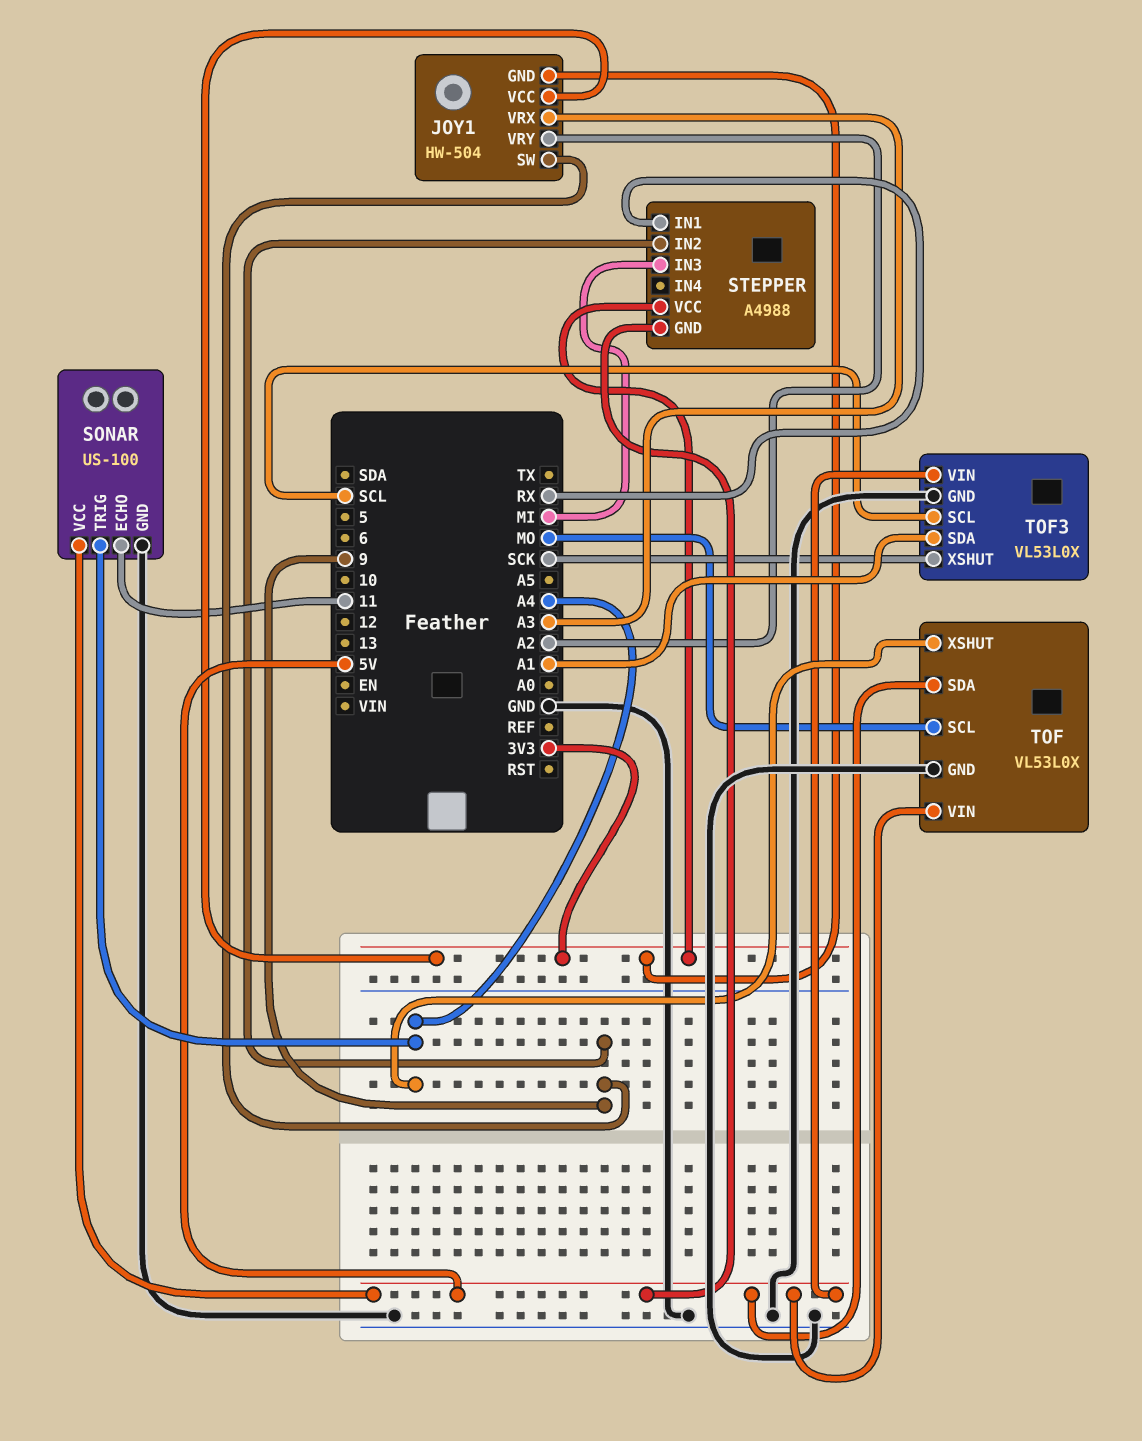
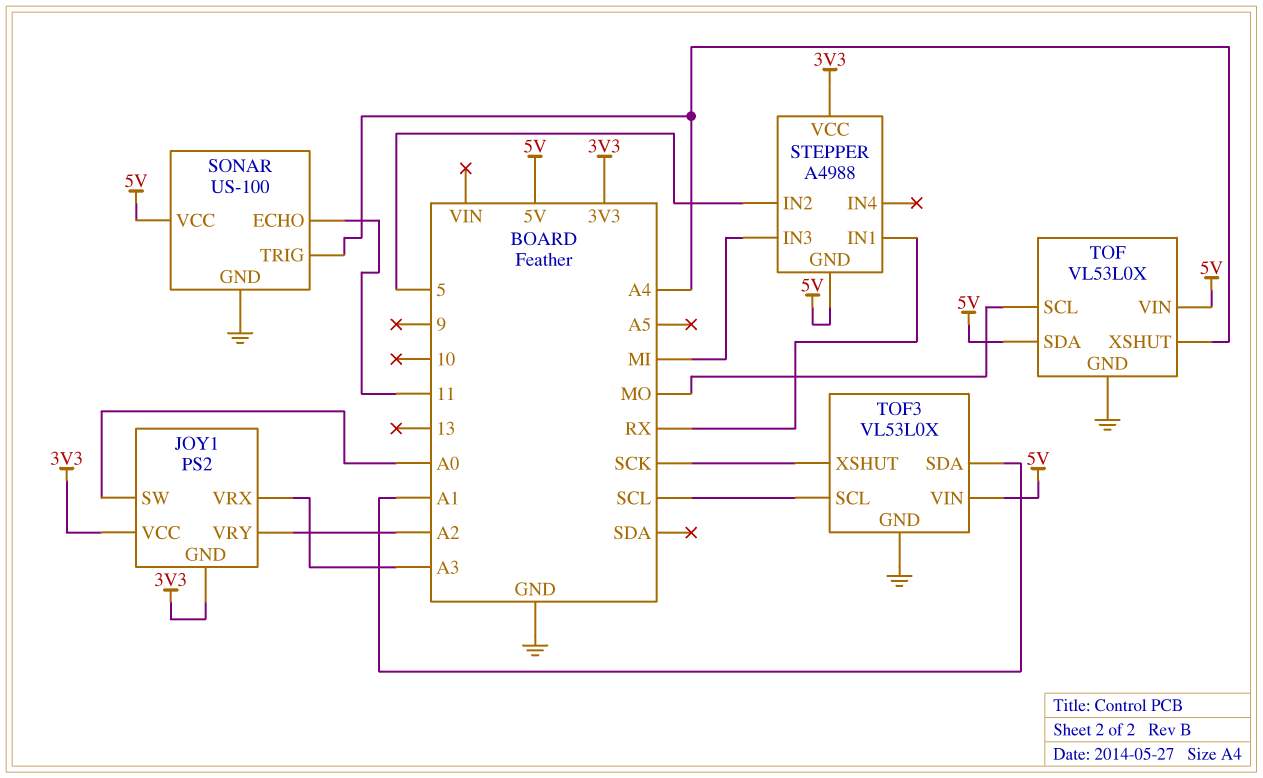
JOY1: HW-504 -> PS2
JOY1 pin SW: 9 -> A0
STEPPER pin IN2: 9 -> 5

